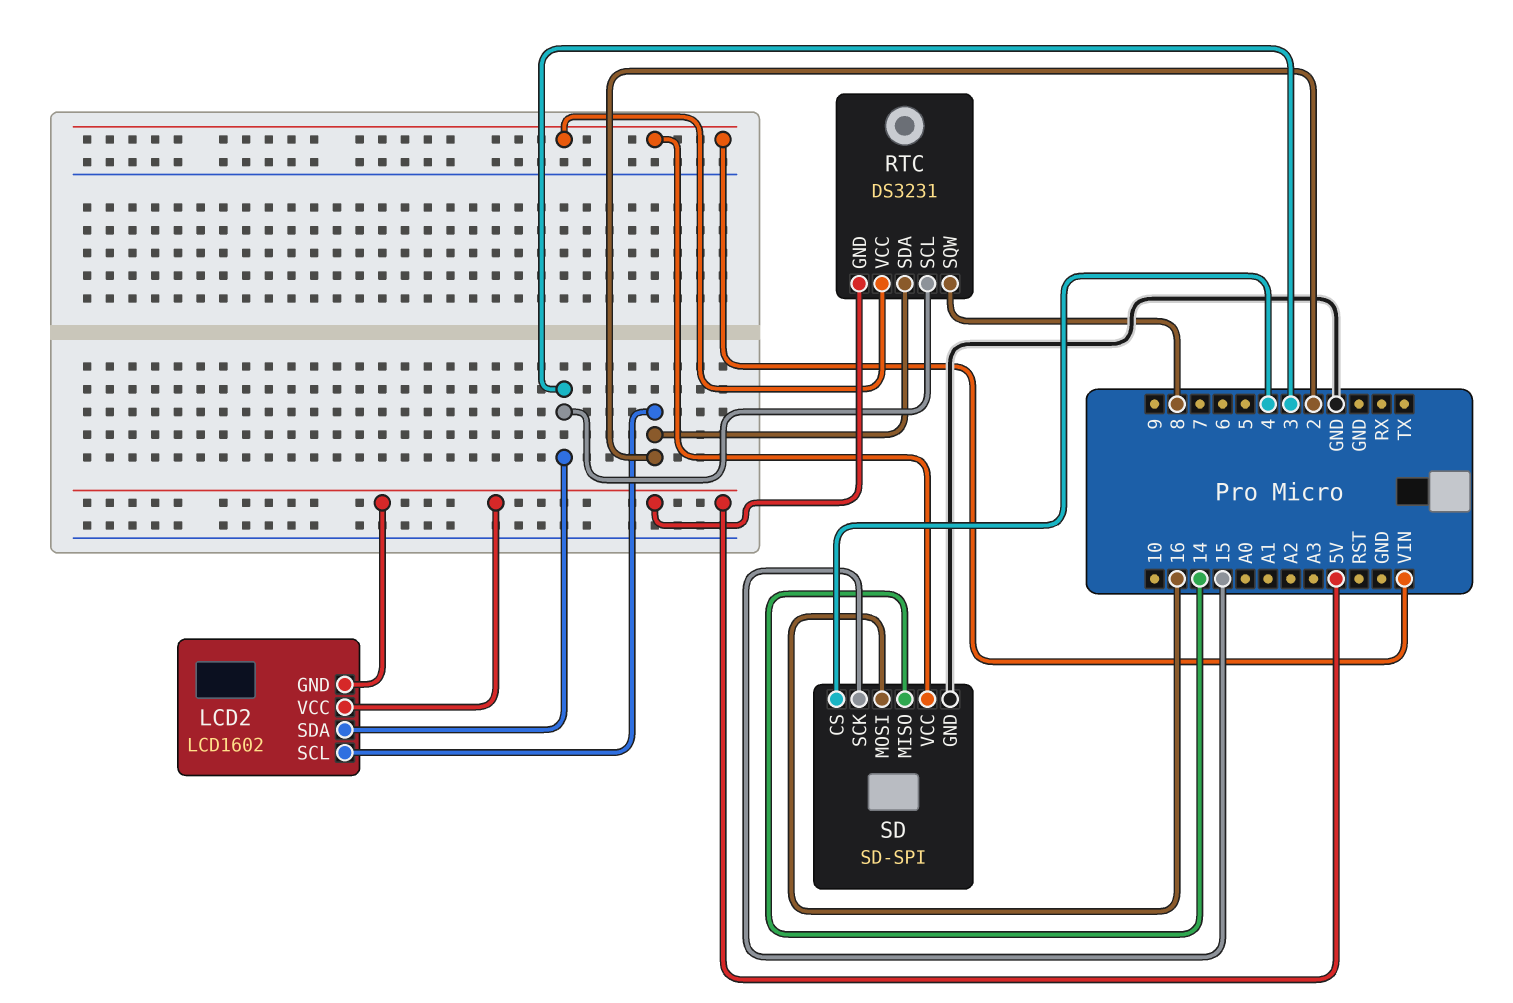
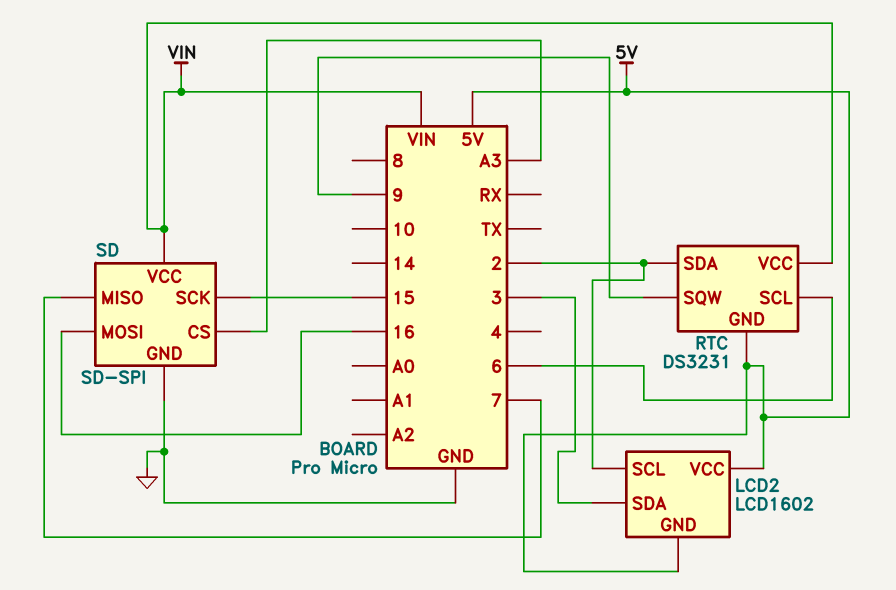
RTC pin SCL: 3 -> 6
RTC pin SQW: 8 -> 9
SD pin CS: 4 -> A3
SD pin MISO: 14 -> 7

